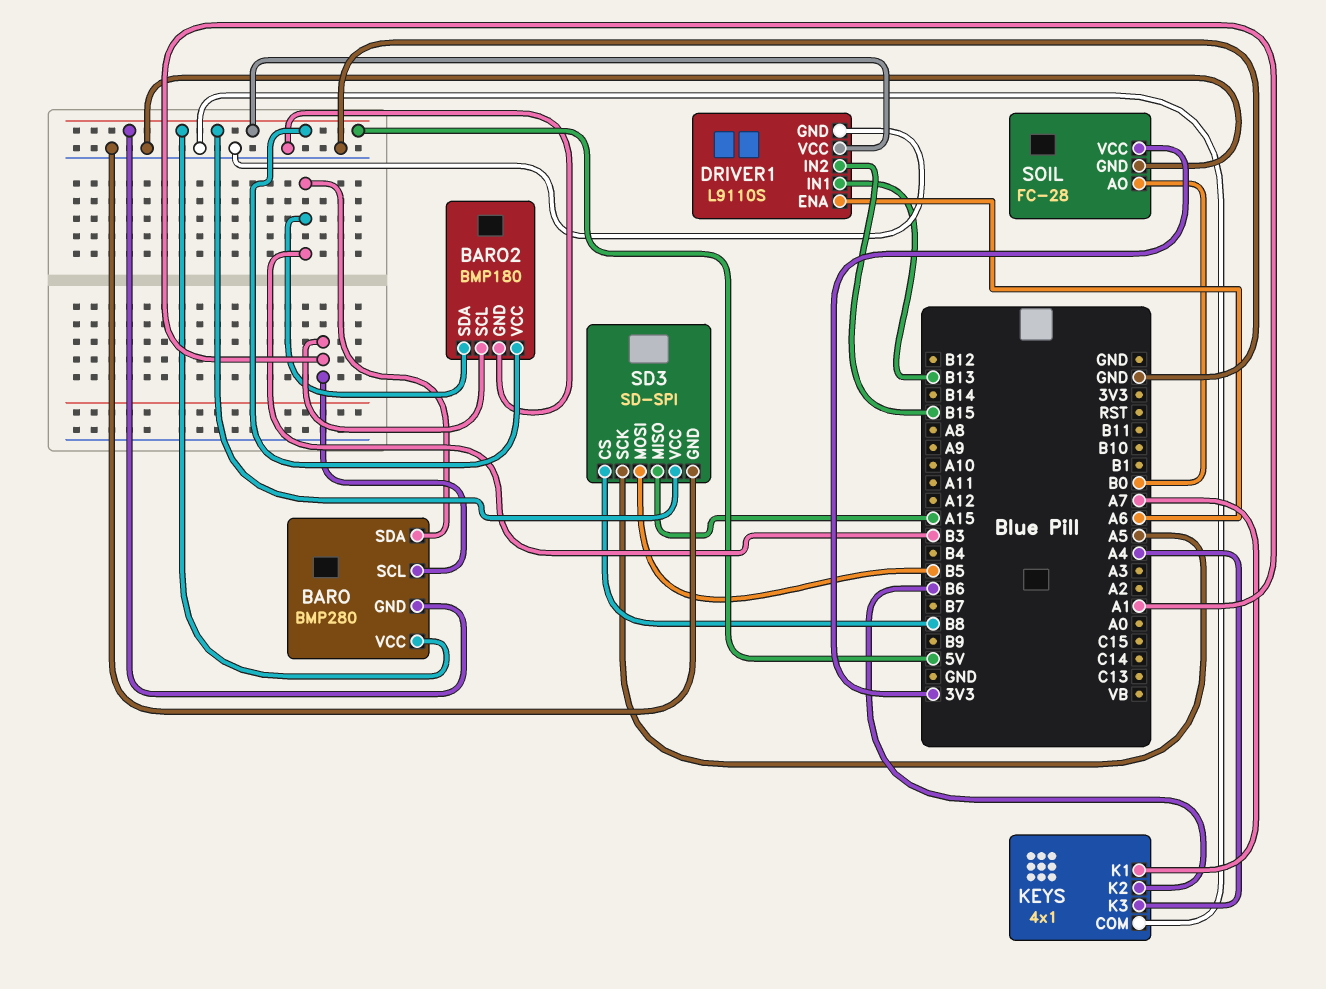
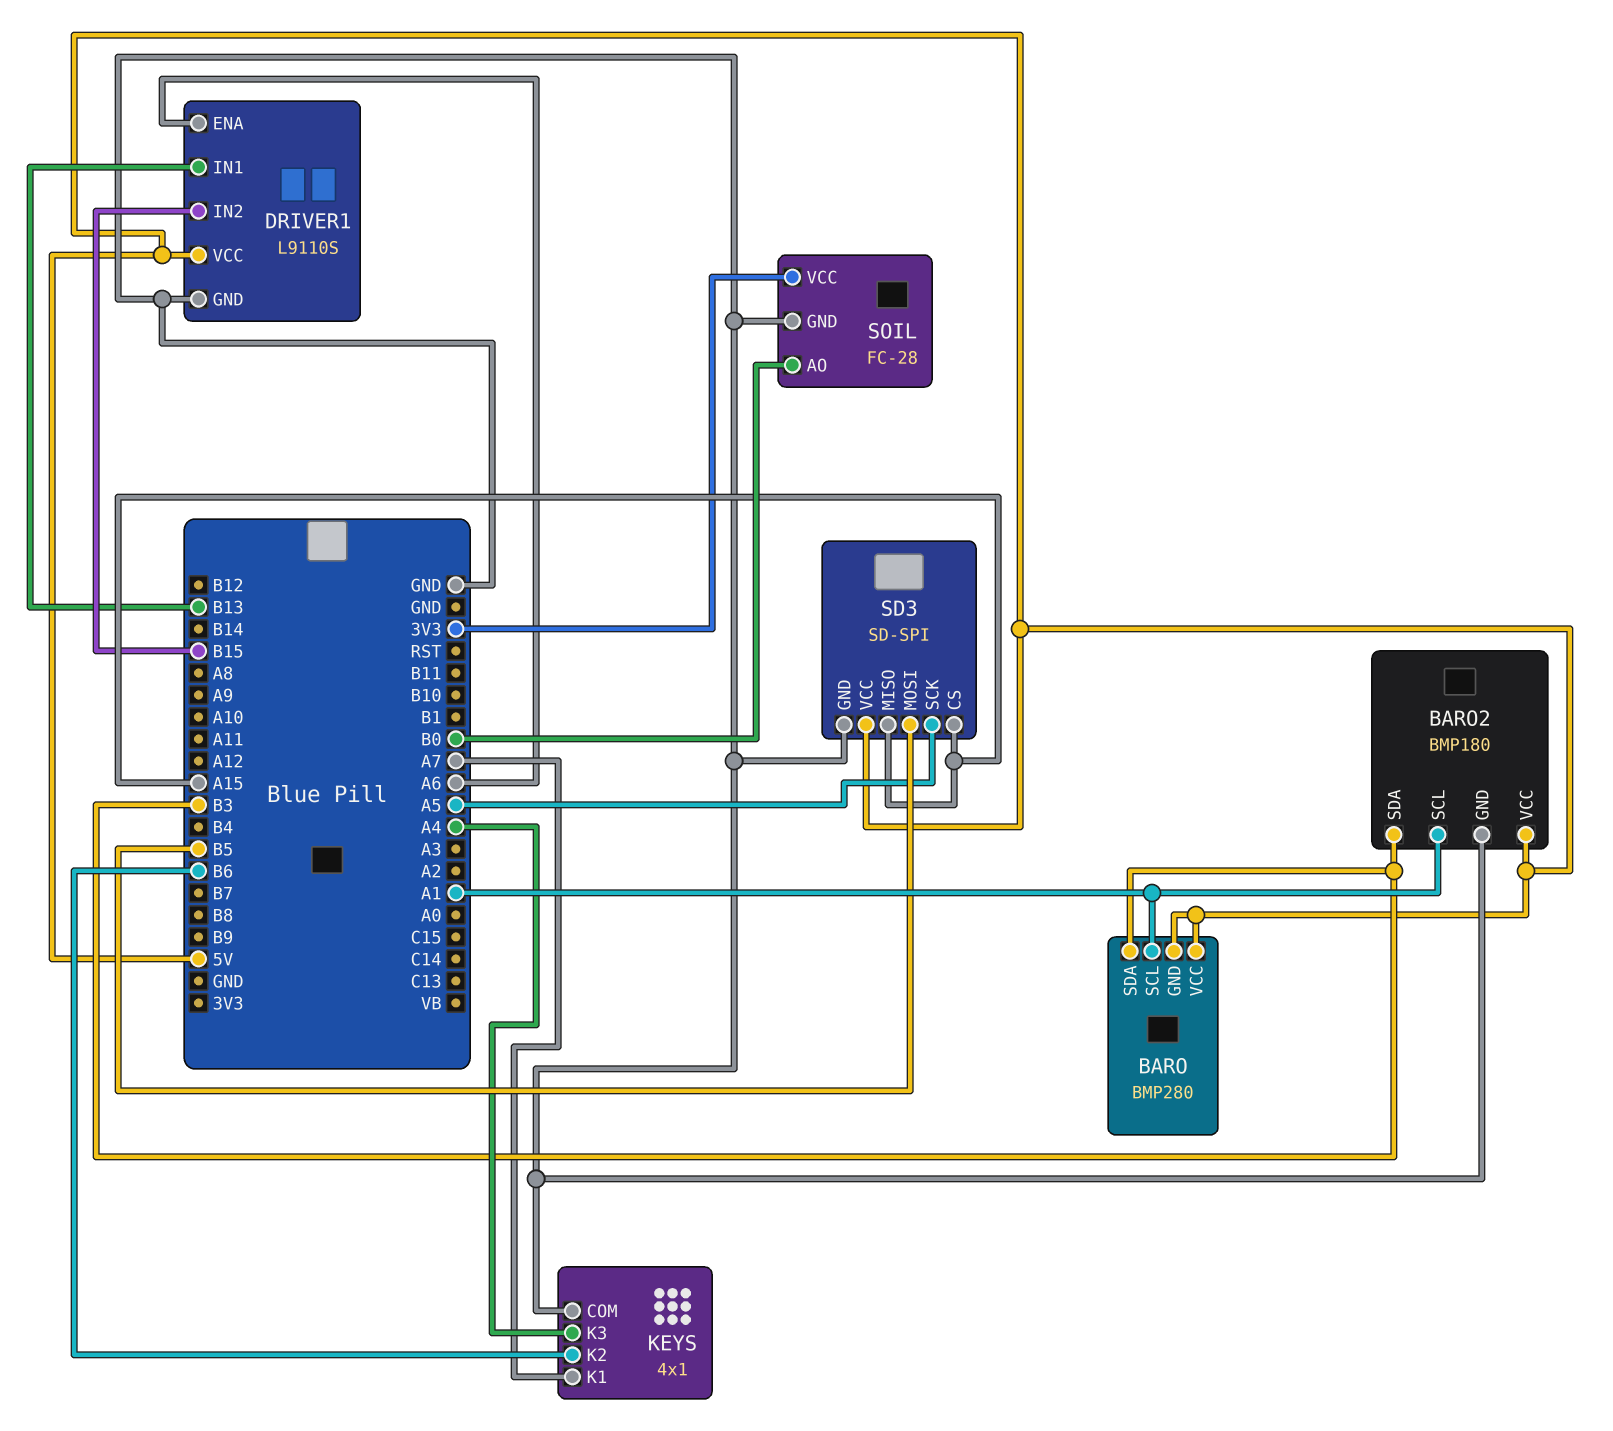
SD3 pin CS: B8 -> A15

